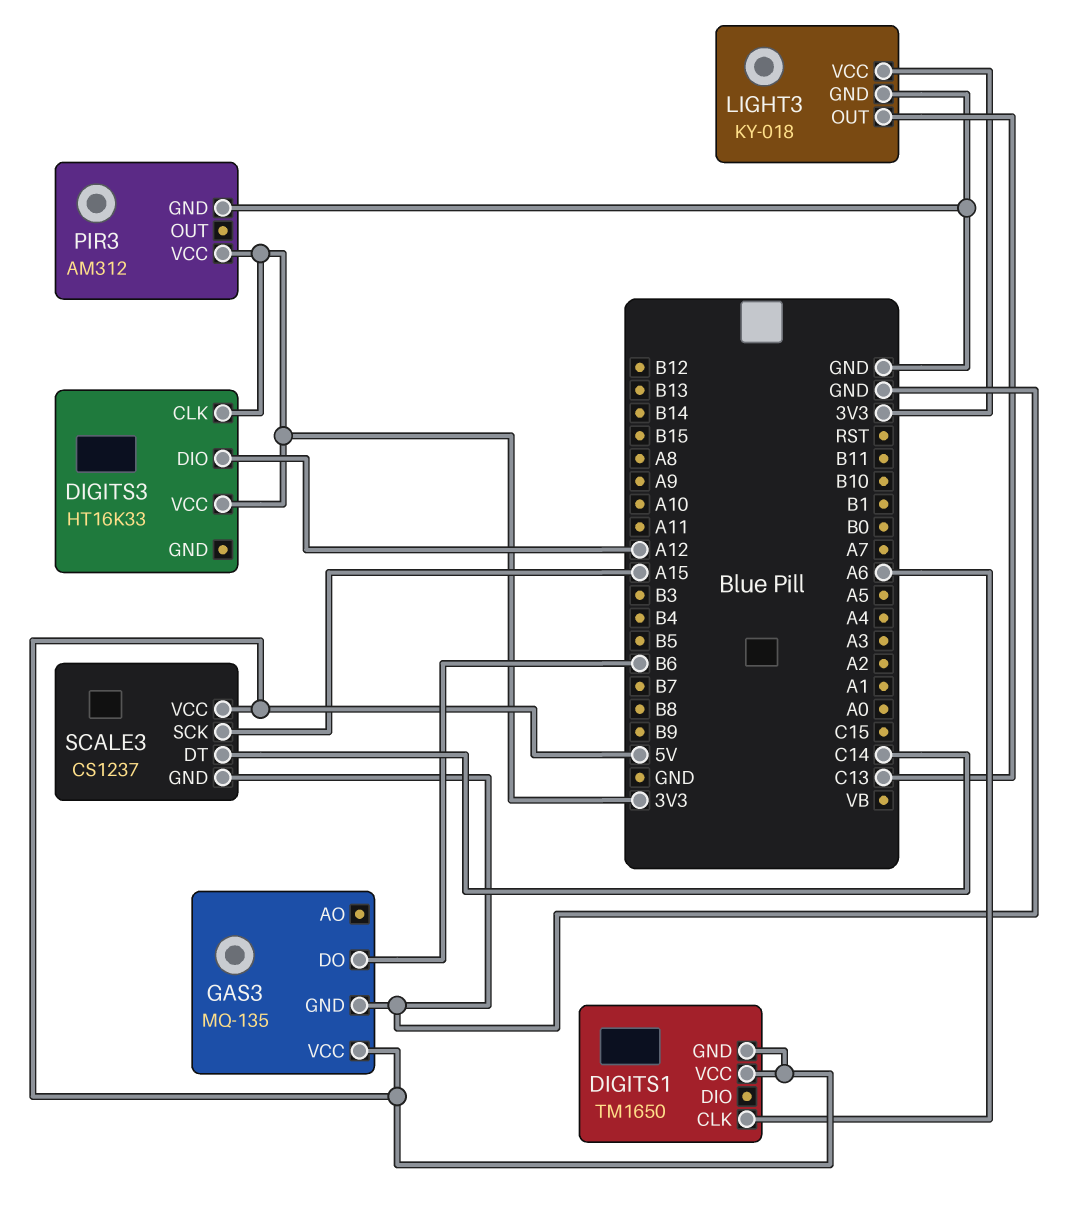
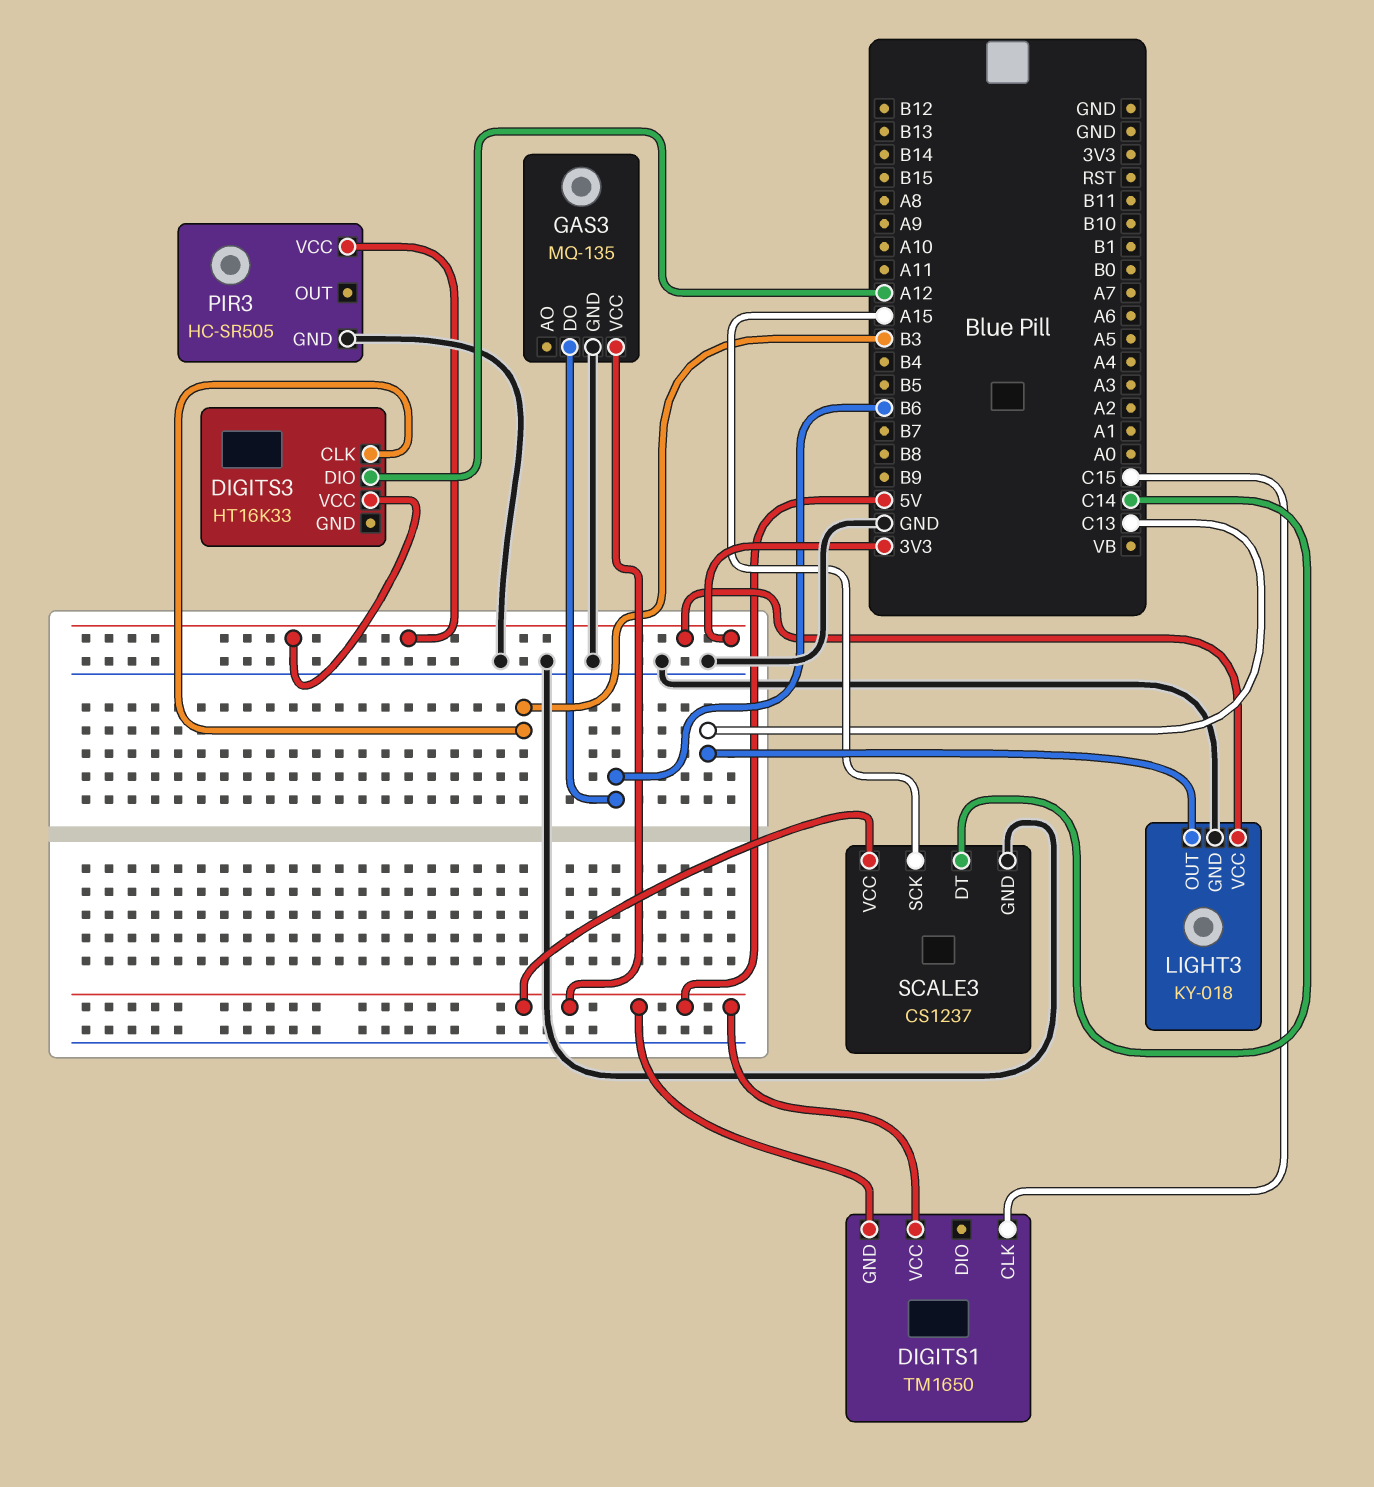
DIGITS1 pin CLK: A6 -> C15
DIGITS3 pin CLK: 3V3 -> B3
PIR3: AM312 -> HC-SR505

